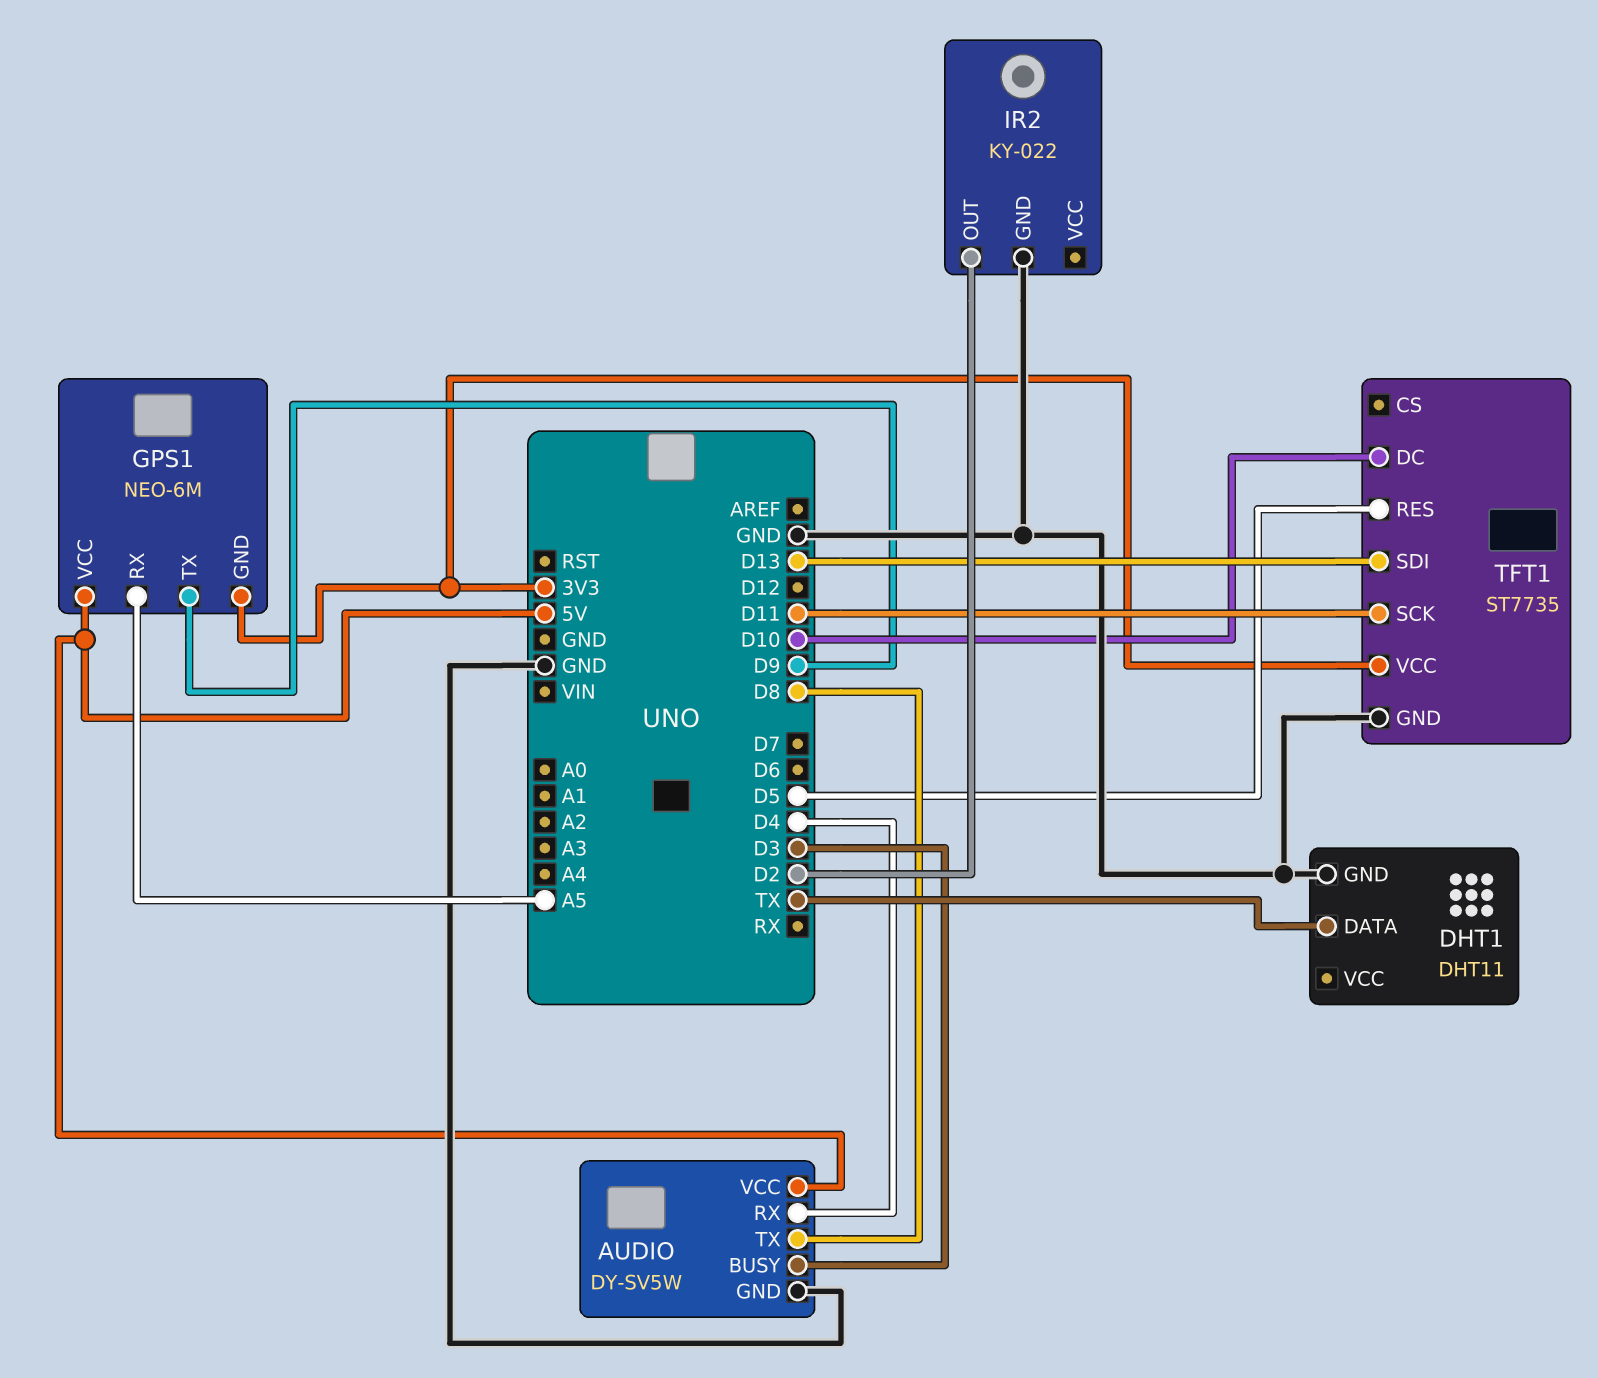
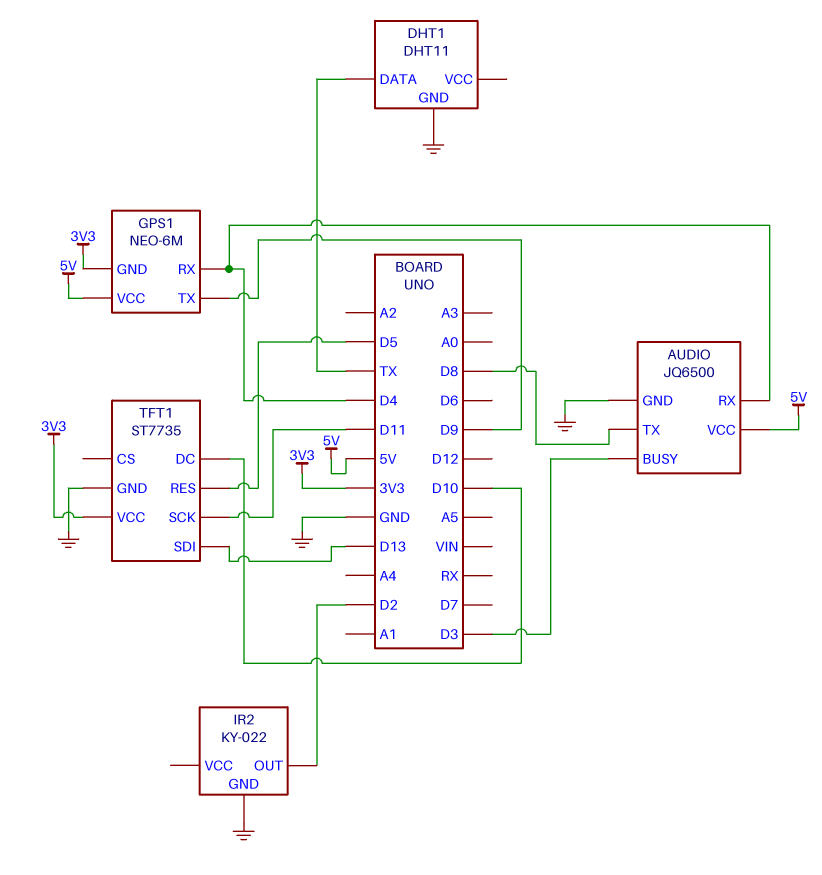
AUDIO: DY-SV5W -> JQ6500
GPS1 pin RX: A5 -> D4

